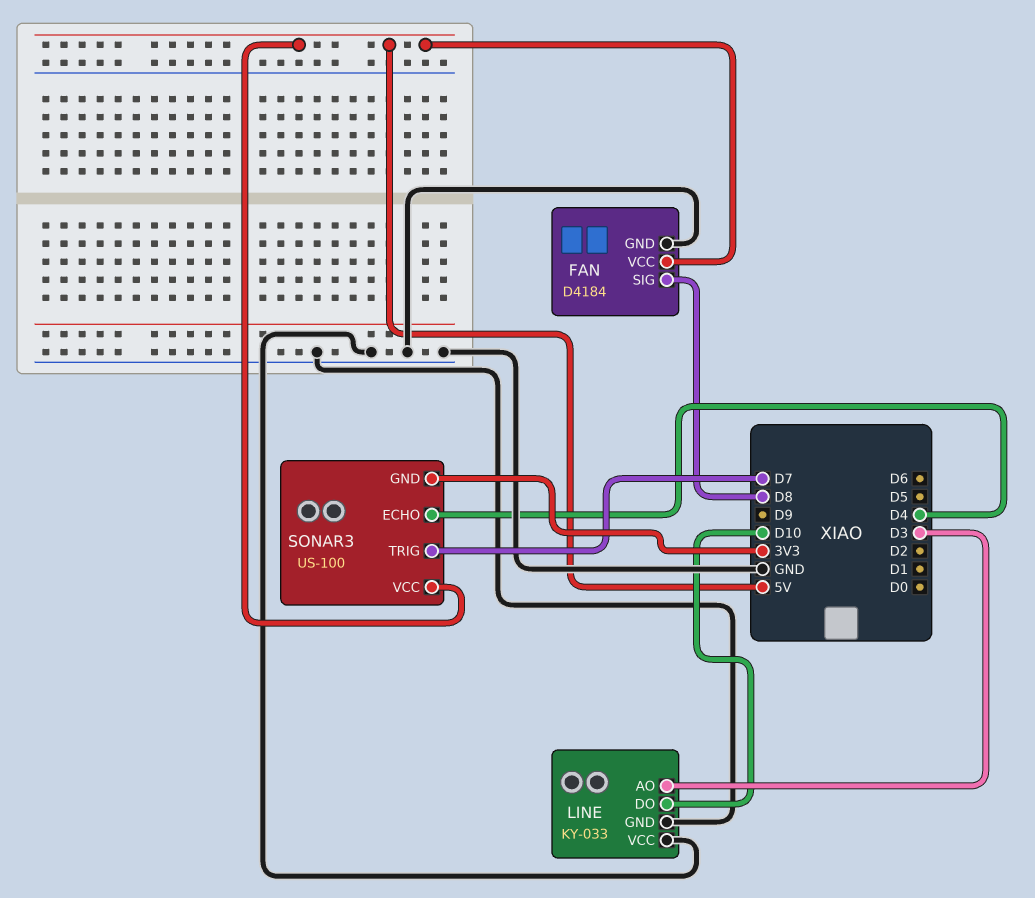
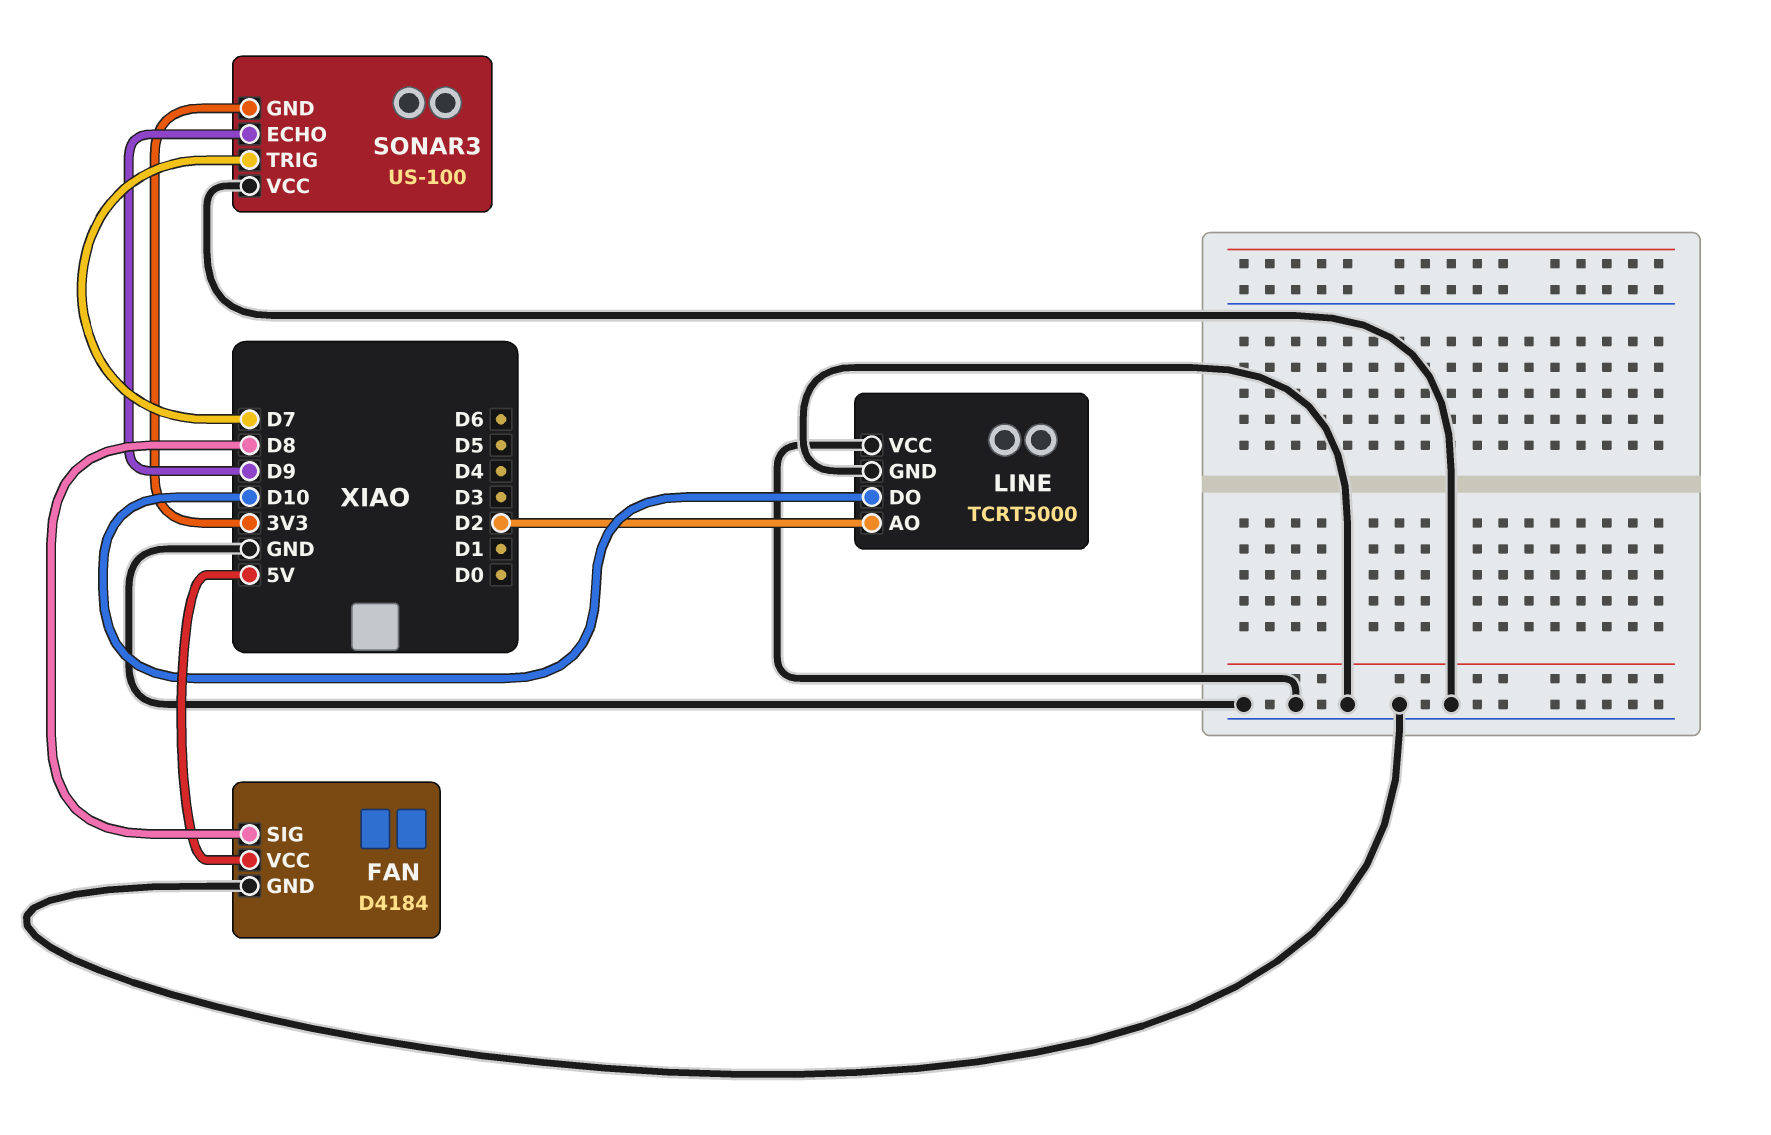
LINE: KY-033 -> TCRT5000
LINE pin AO: D3 -> D2
SONAR3 pin ECHO: D4 -> D9
SONAR3 pin VCC: 5V -> GND

